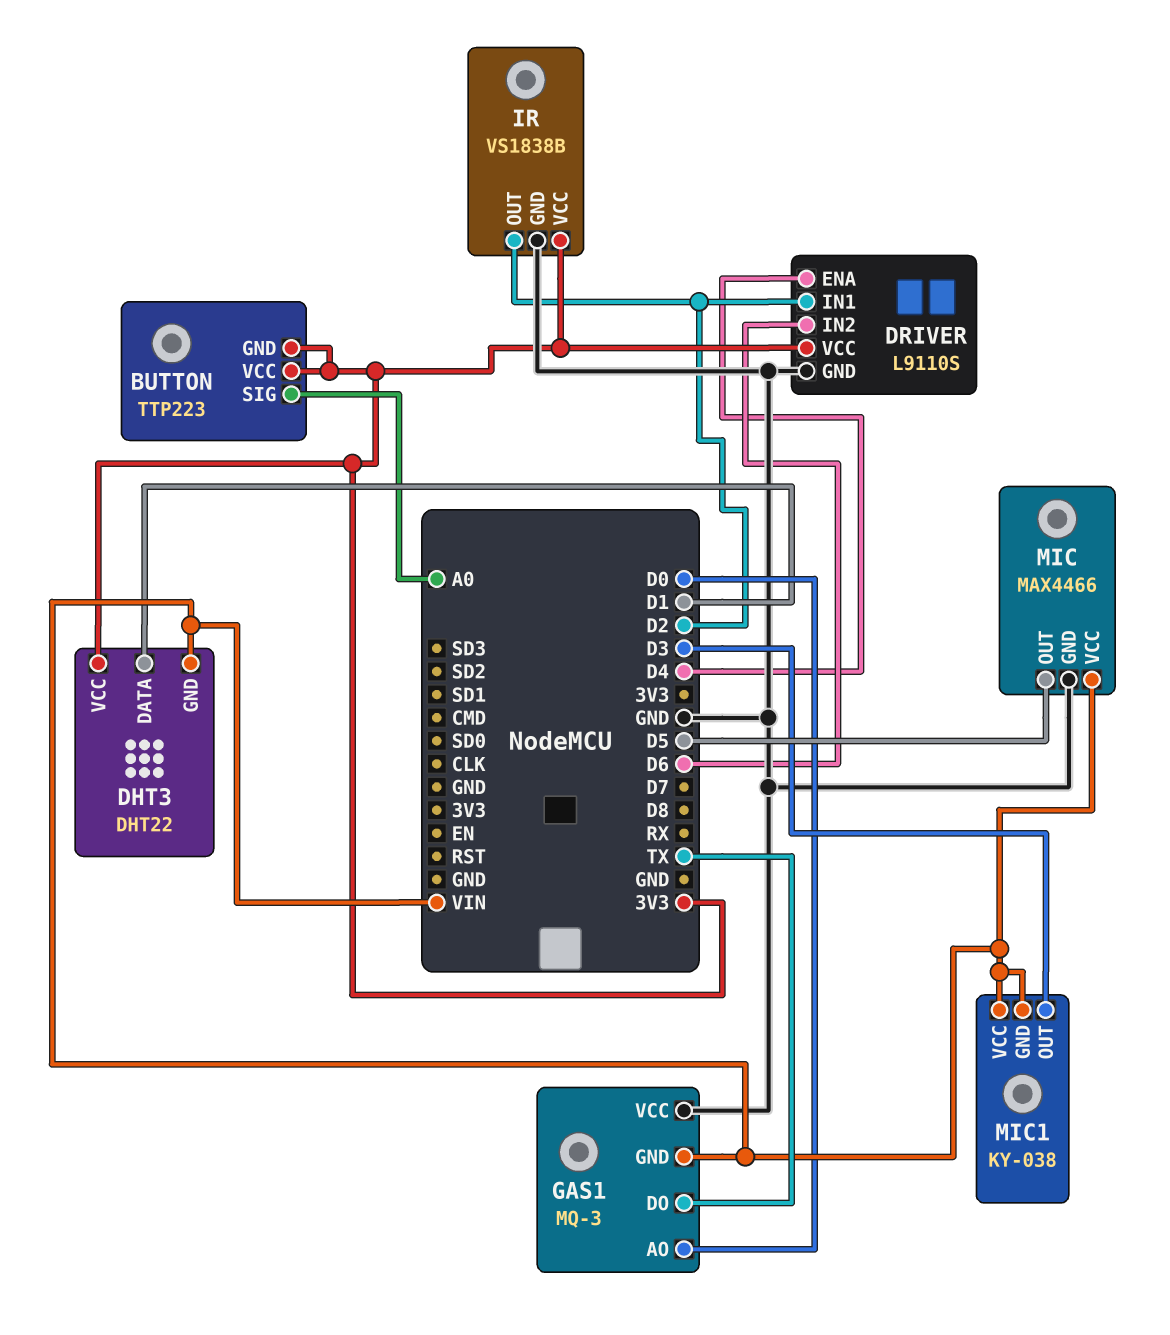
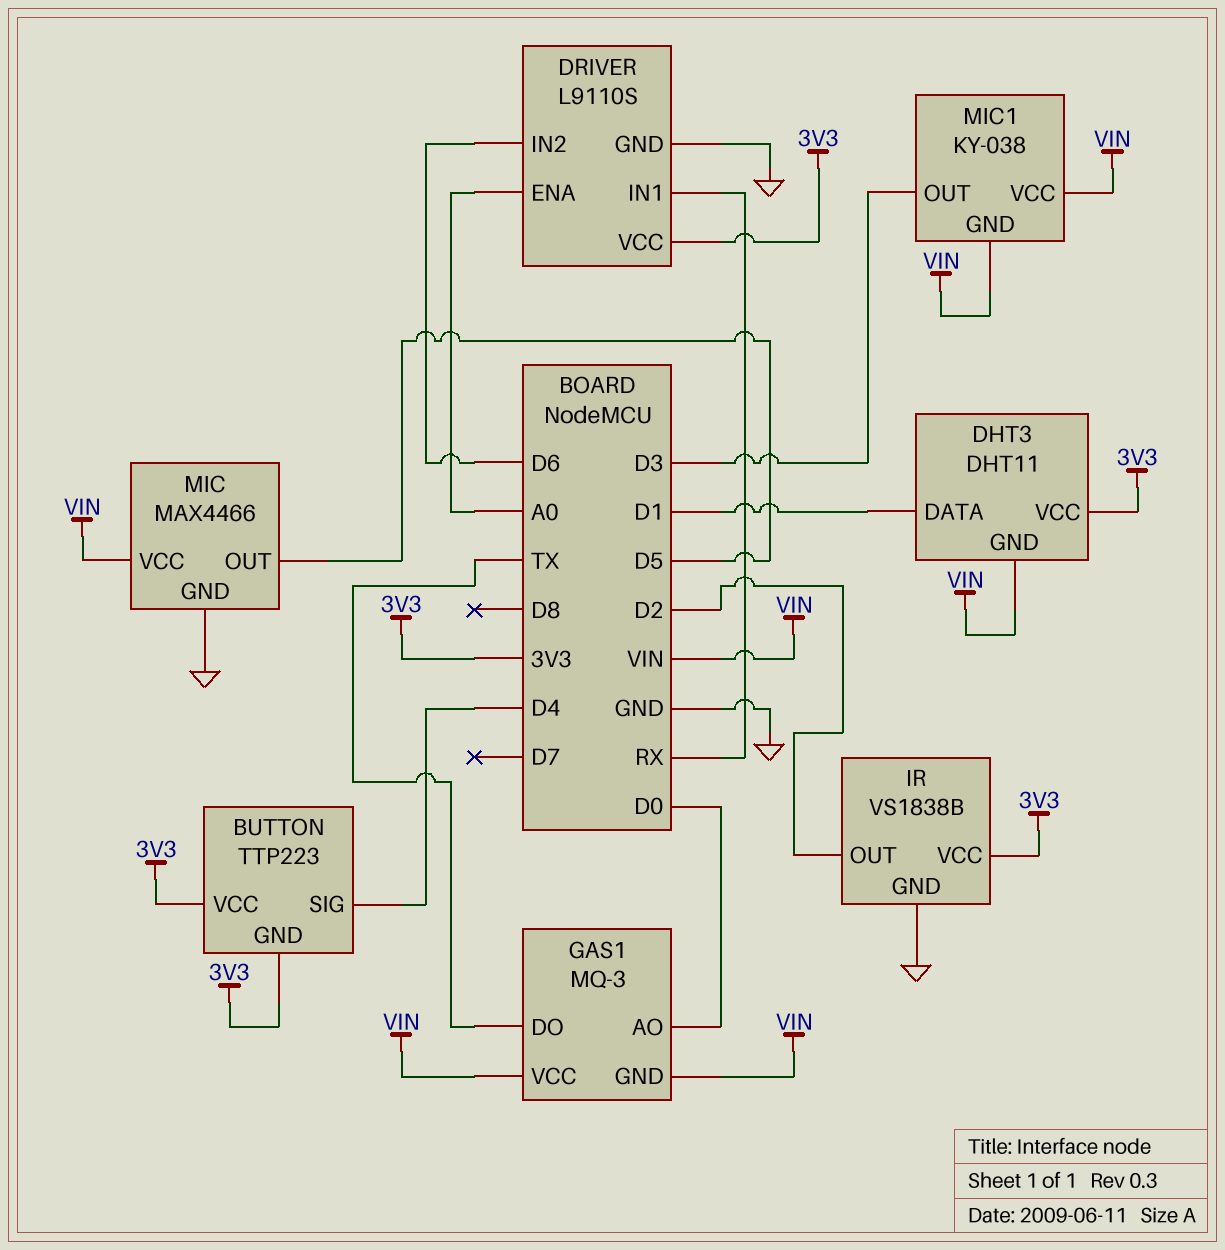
BUTTON pin SIG: A0 -> D4
DHT3: DHT22 -> DHT11
DRIVER pin ENA: D4 -> A0
DRIVER pin IN1: D2 -> RX
GAS1 pin VCC: GND -> VIN

